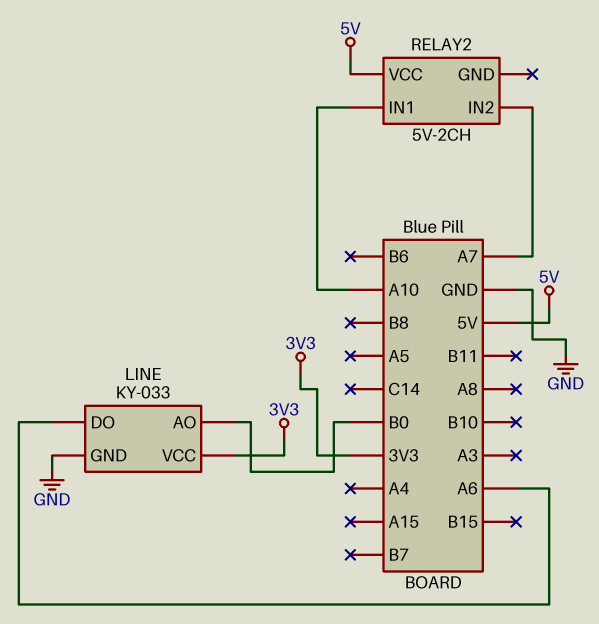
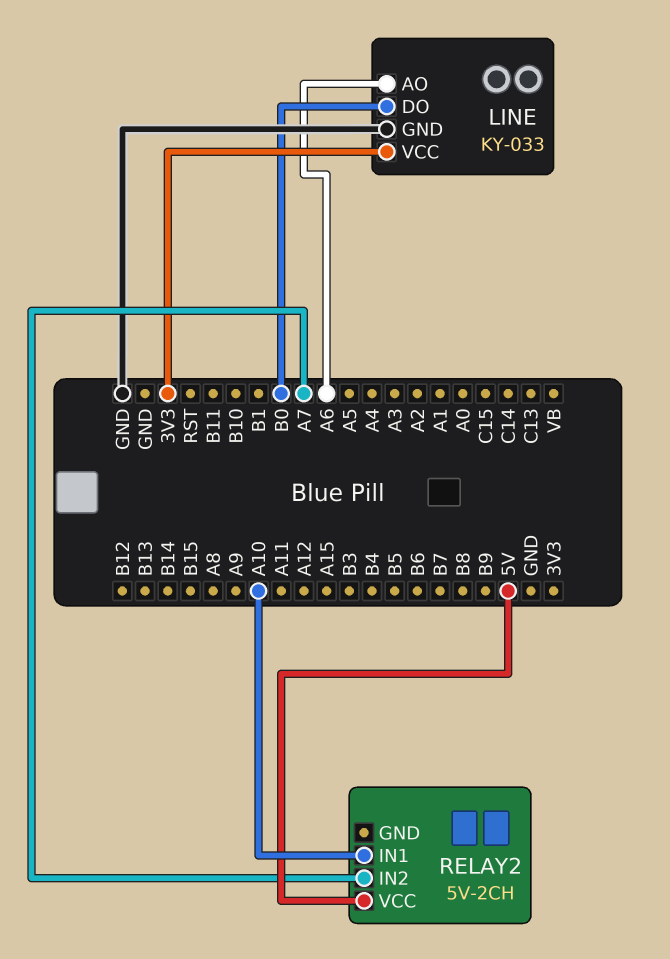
LINE pin AO: B0 -> A6
LINE pin DO: A6 -> B0

